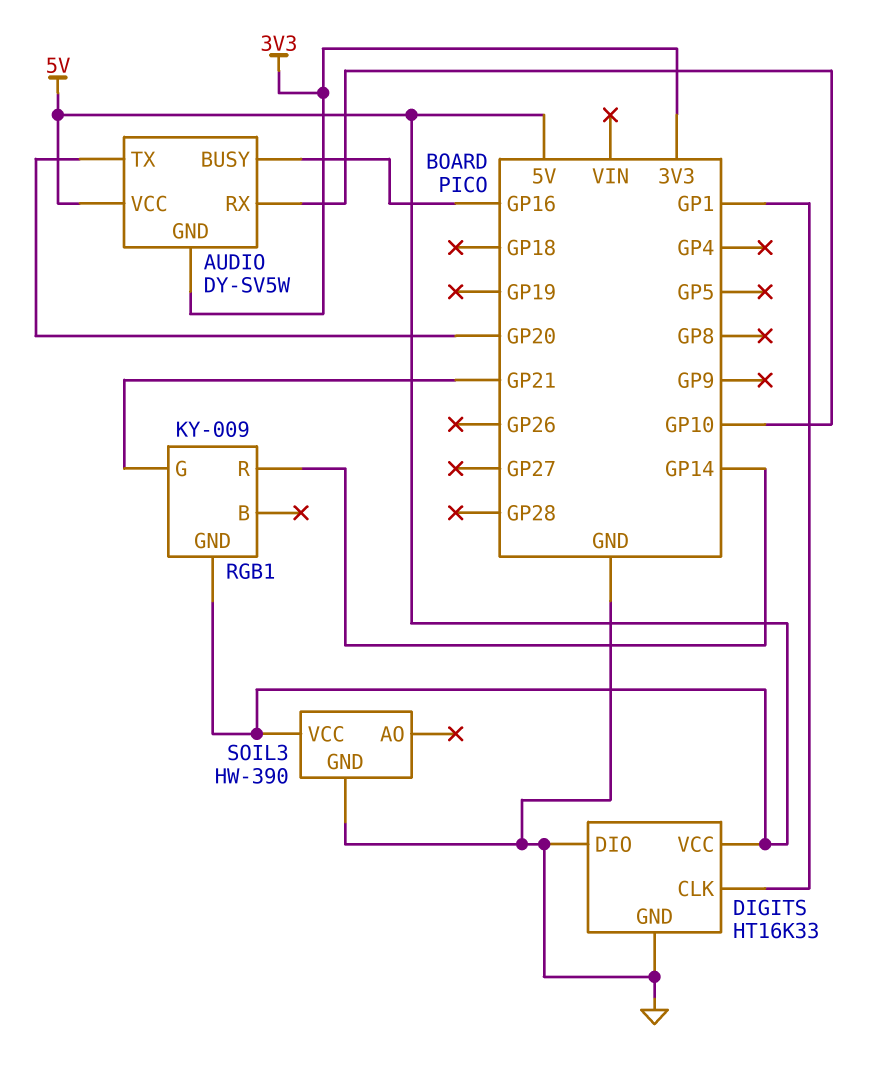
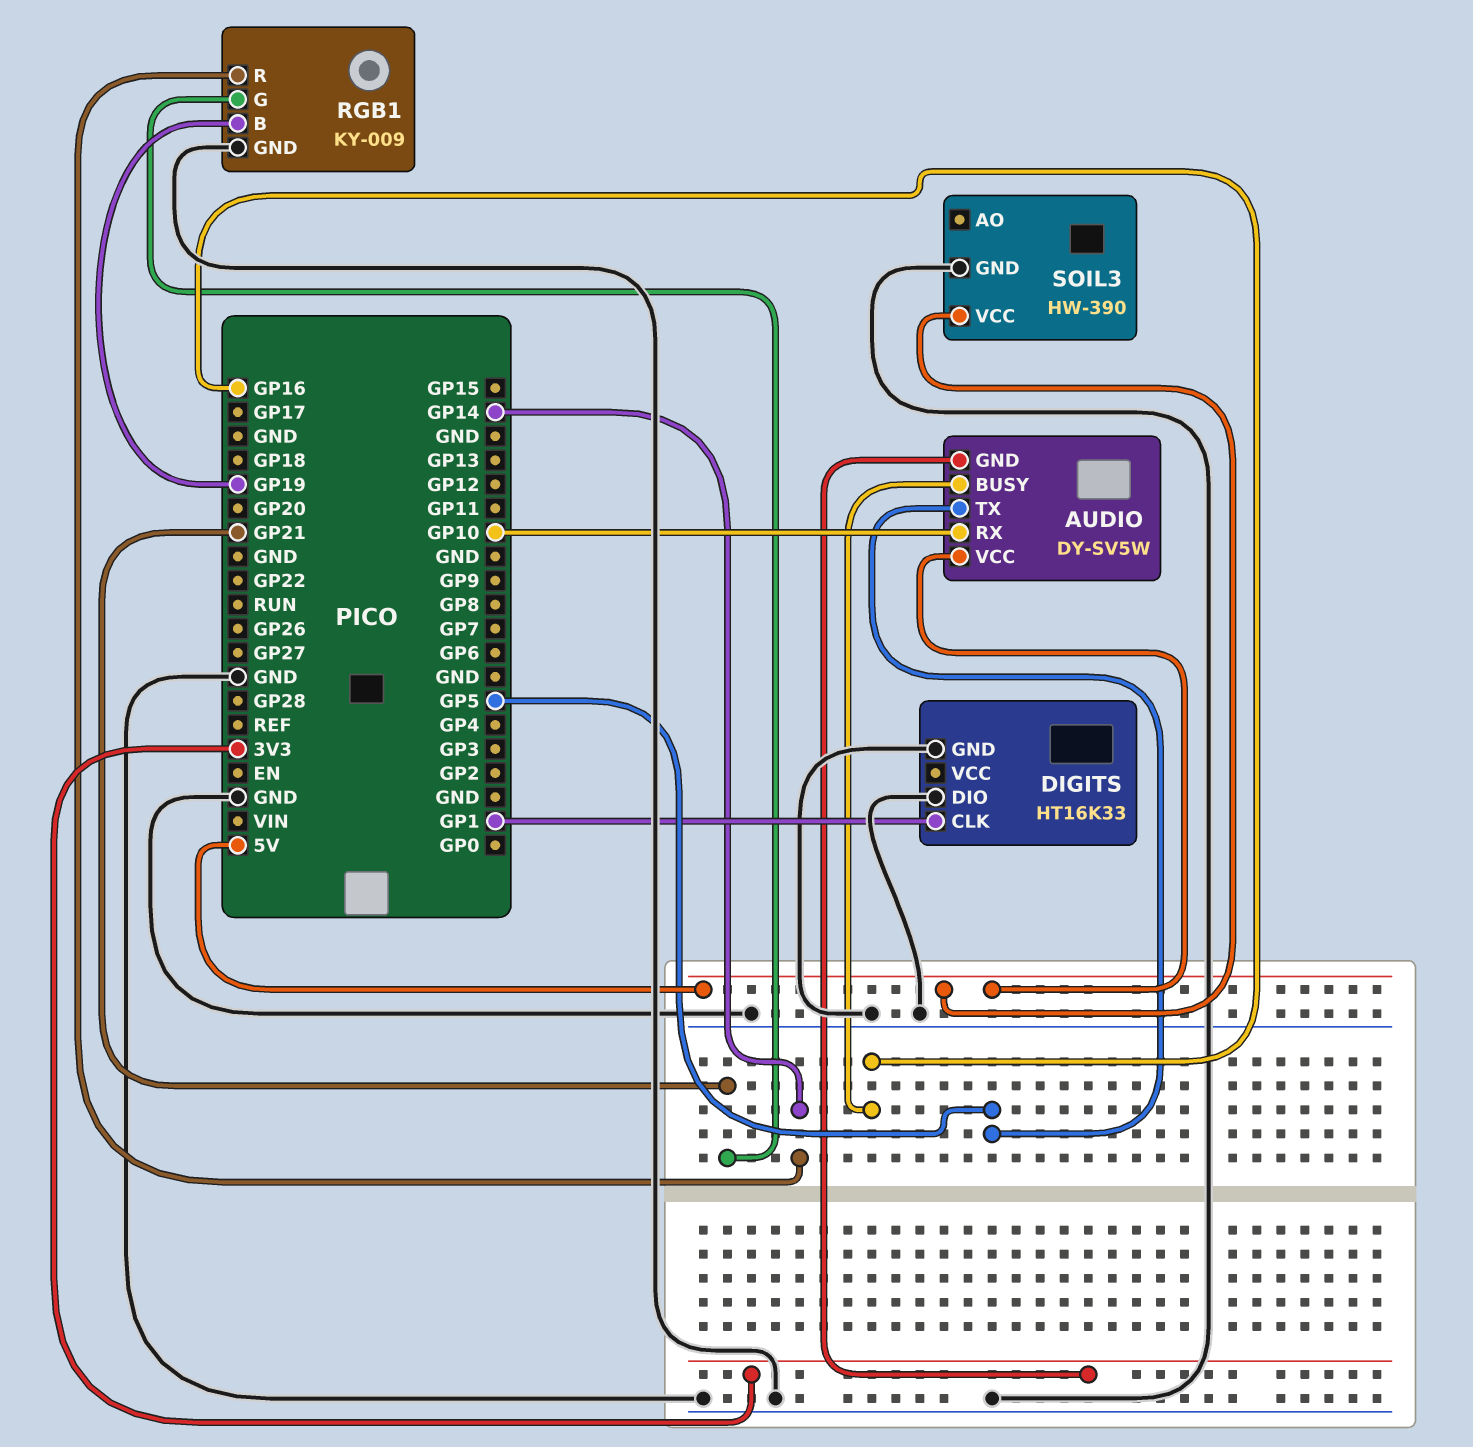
AUDIO pin TX: GP20 -> GP5
DIGITS pin VCC: 5V -> none
RGB1 pin B: none -> GP19
RGB1 pin GND: 5V -> GND

